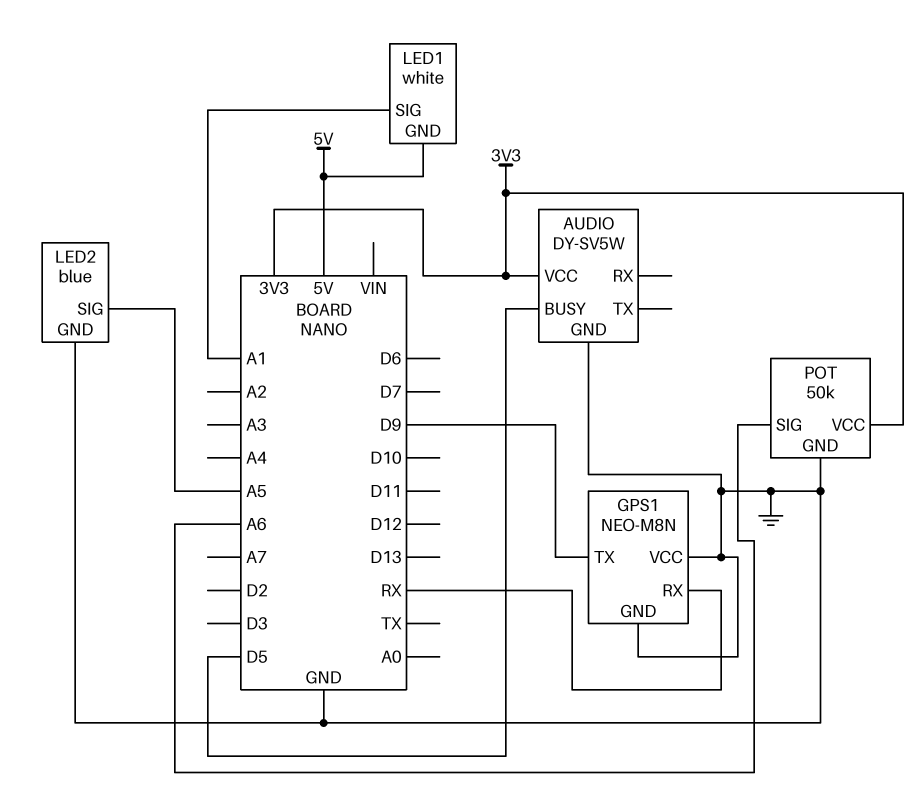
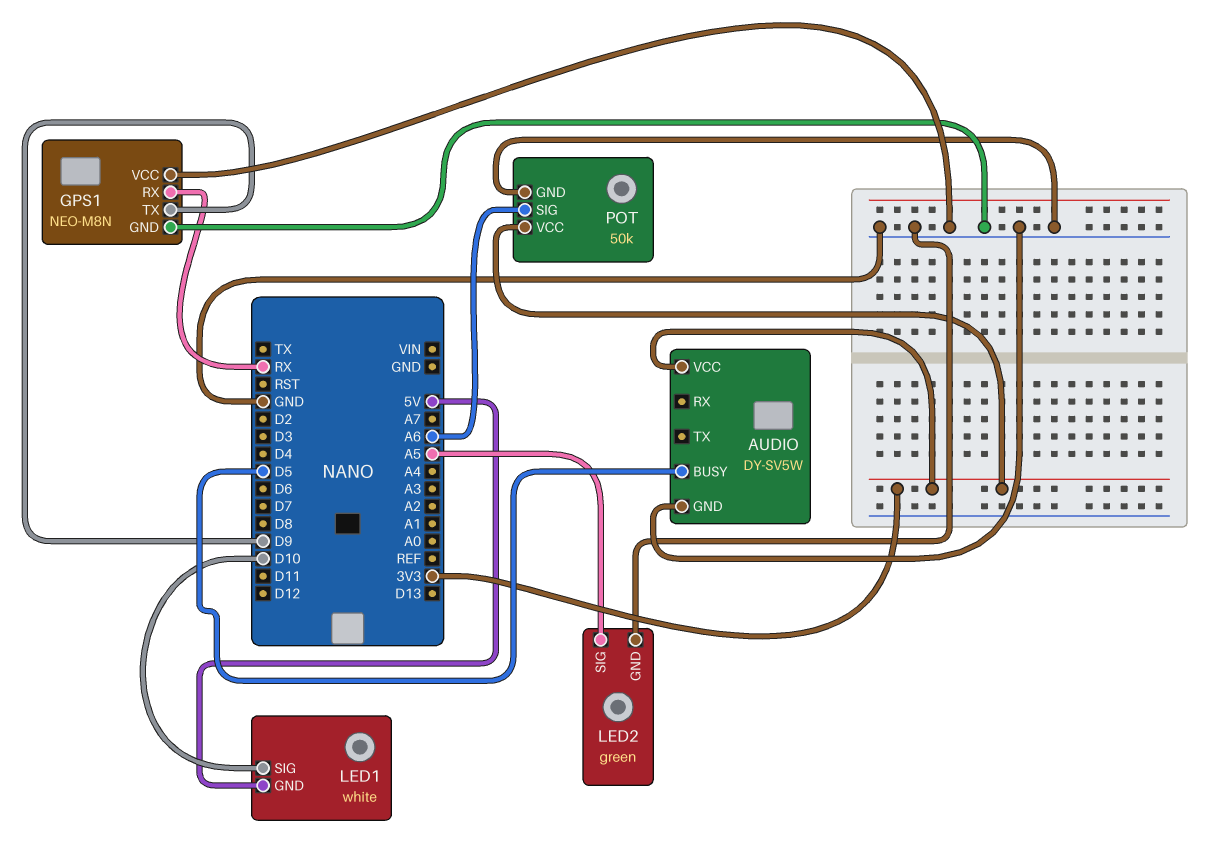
LED1 pin SIG: A1 -> D10
LED2: blue -> green

